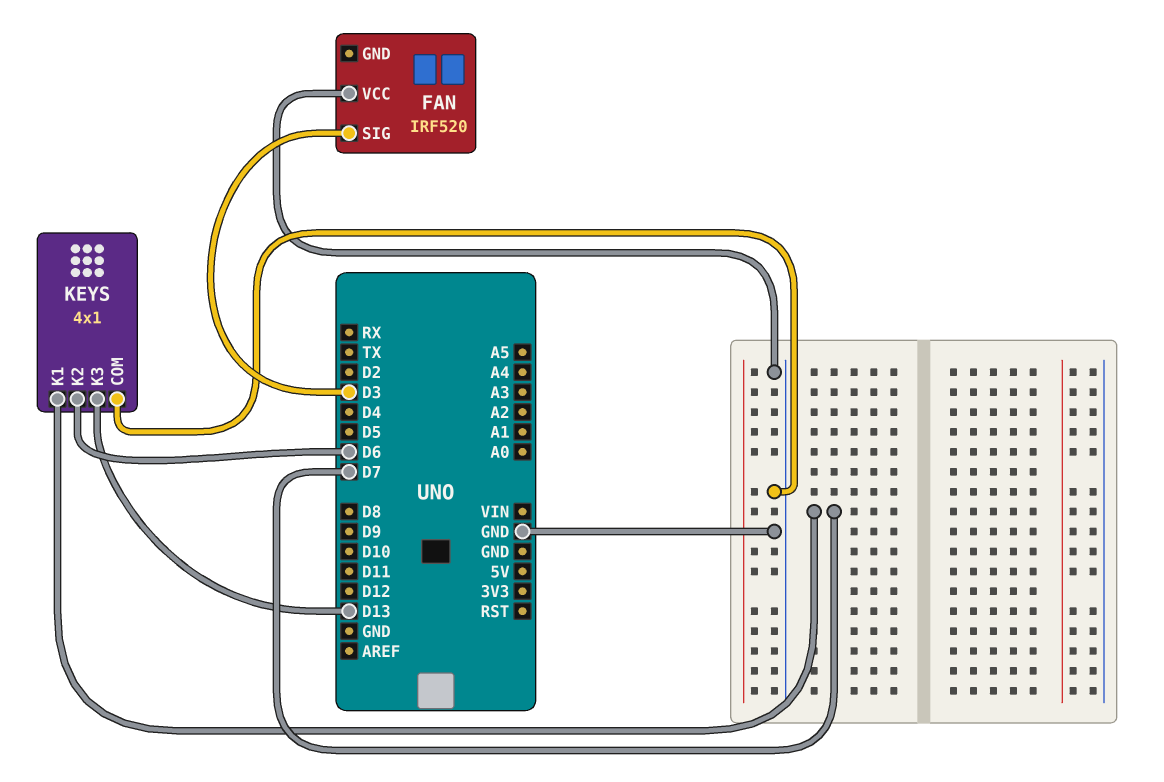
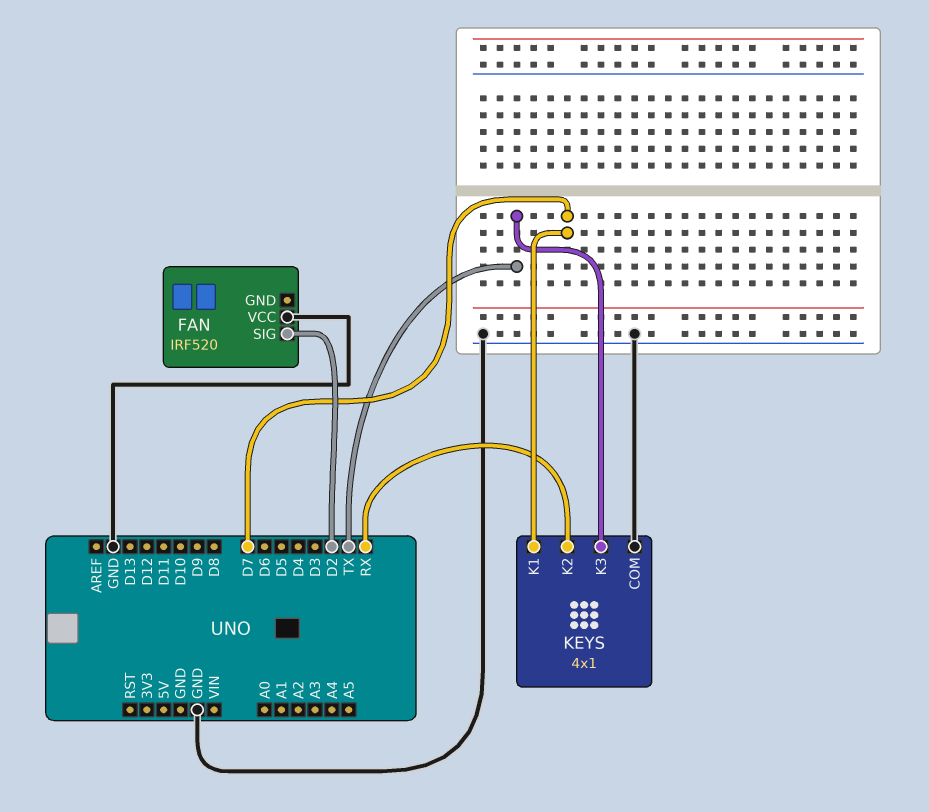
FAN pin SIG: D3 -> D2
KEYS pin K2: D6 -> RX
KEYS pin K3: D13 -> TX

